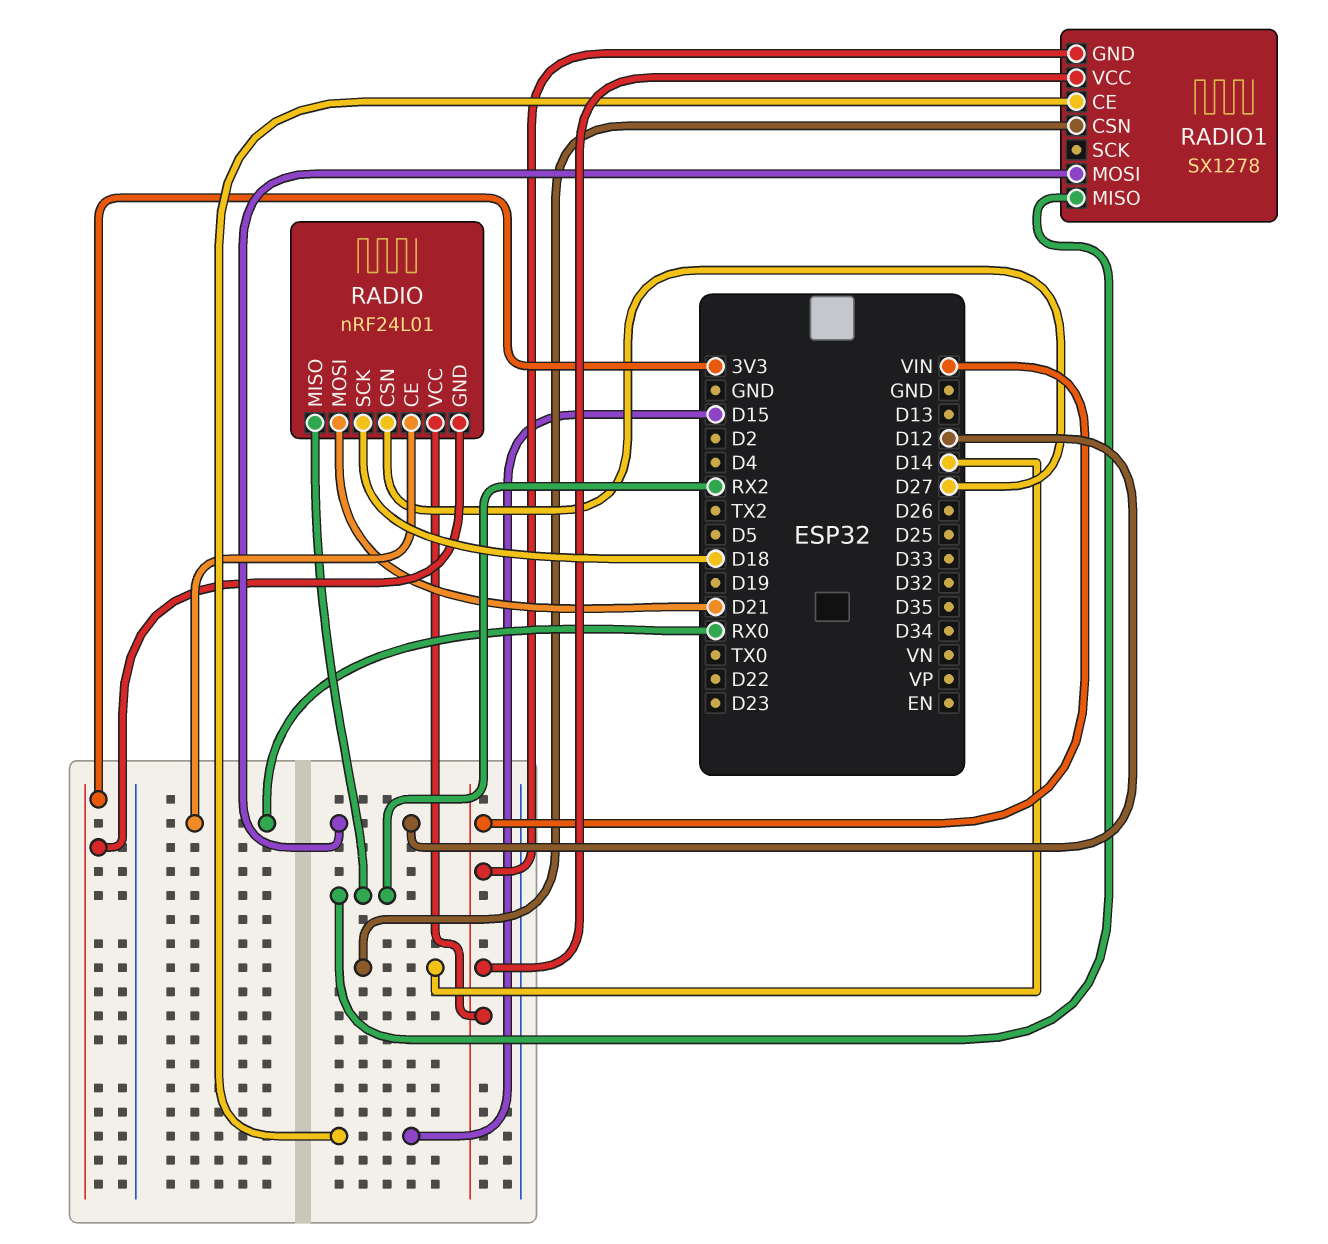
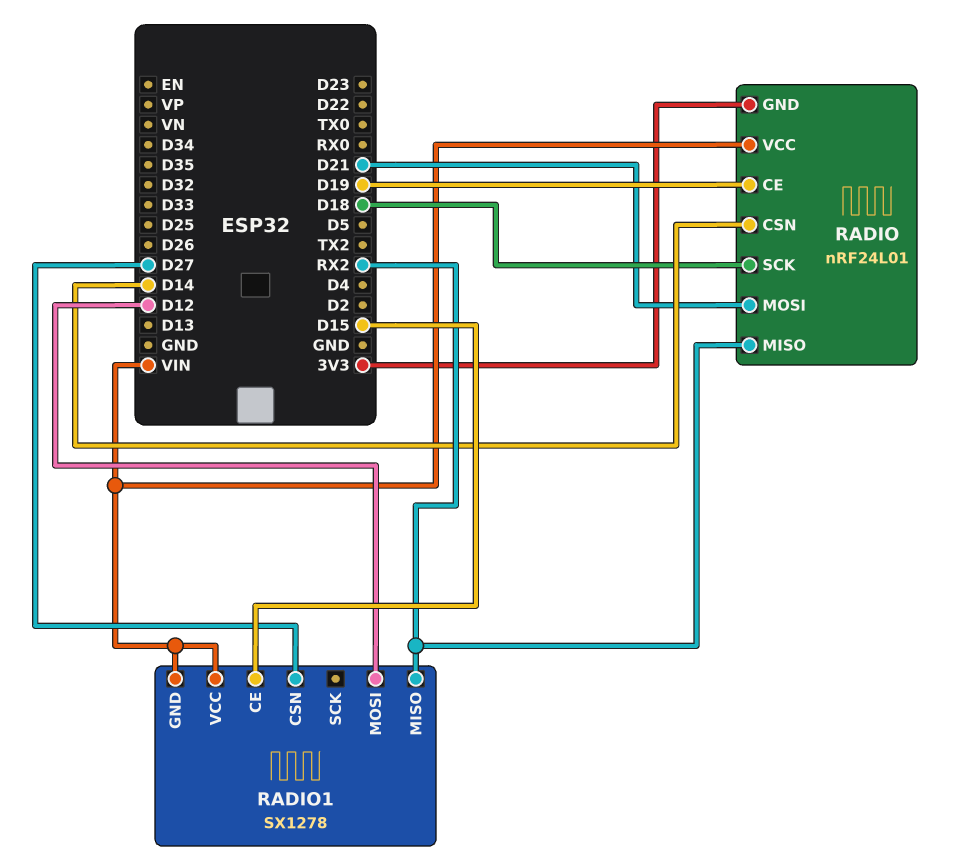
RADIO pin CE: RX0 -> D19
RADIO pin CSN: D27 -> D14
RADIO1 pin CSN: D14 -> D27

